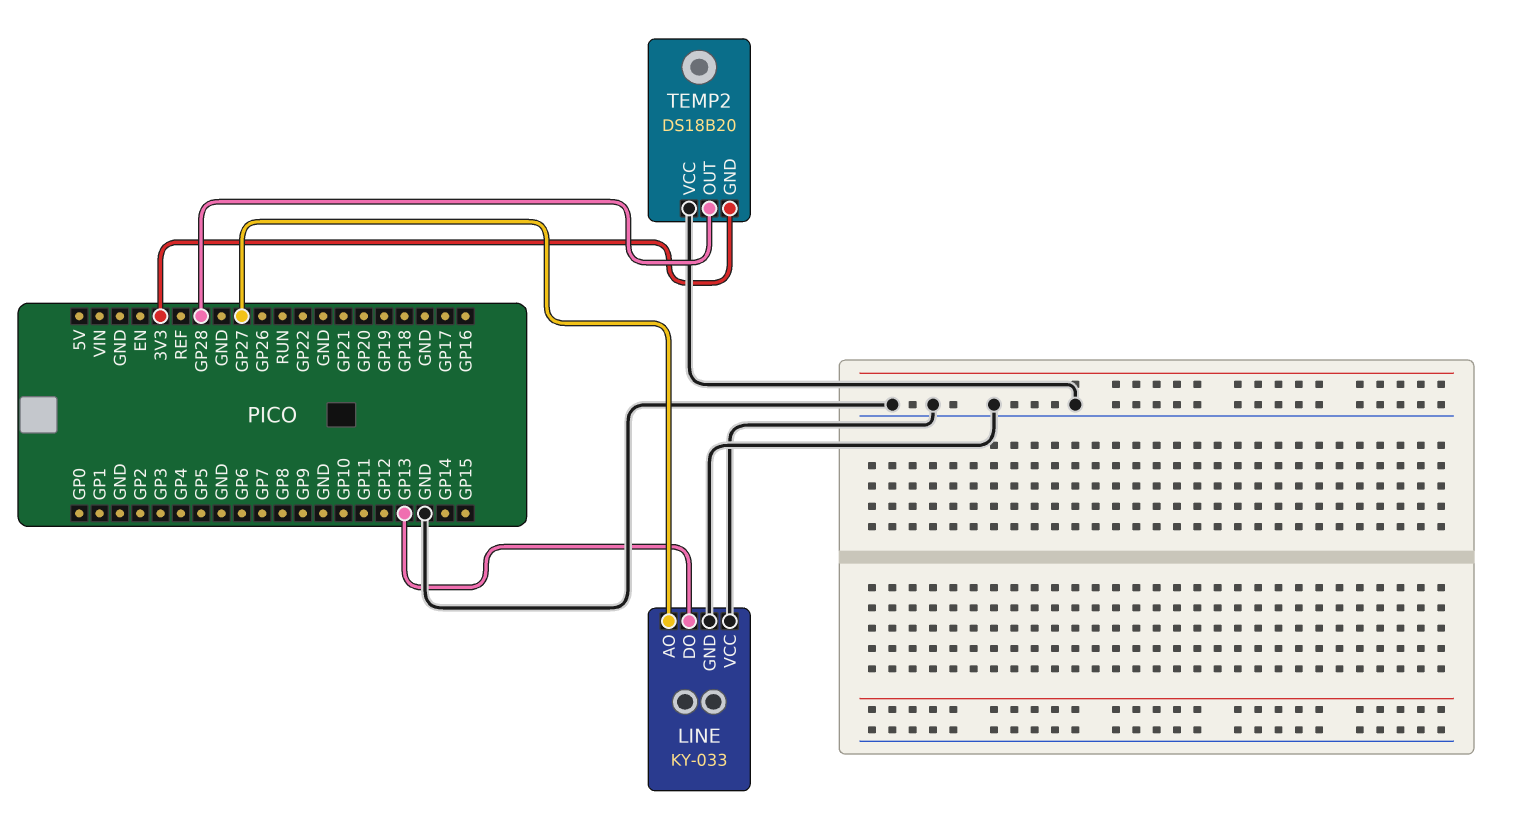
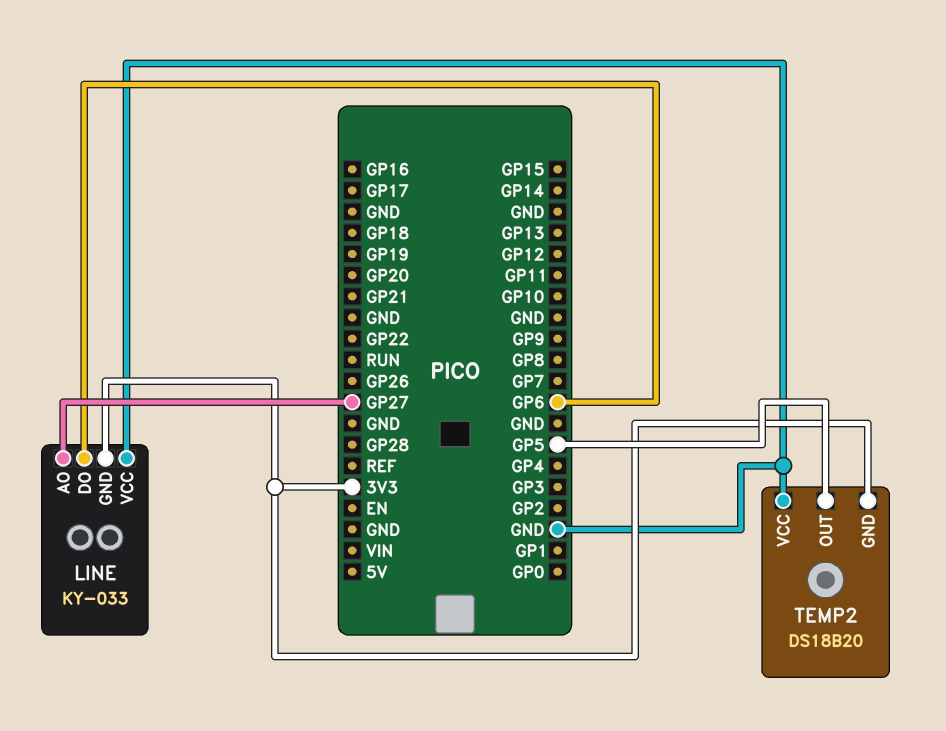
LINE pin DO: GP13 -> GP6
LINE pin GND: GND -> 3V3
TEMP2 pin OUT: GP28 -> GP5

